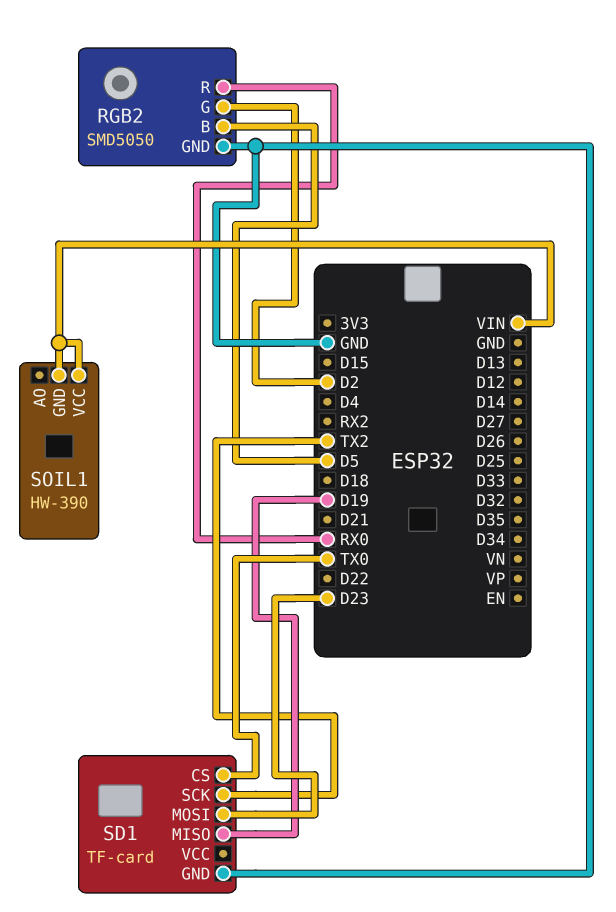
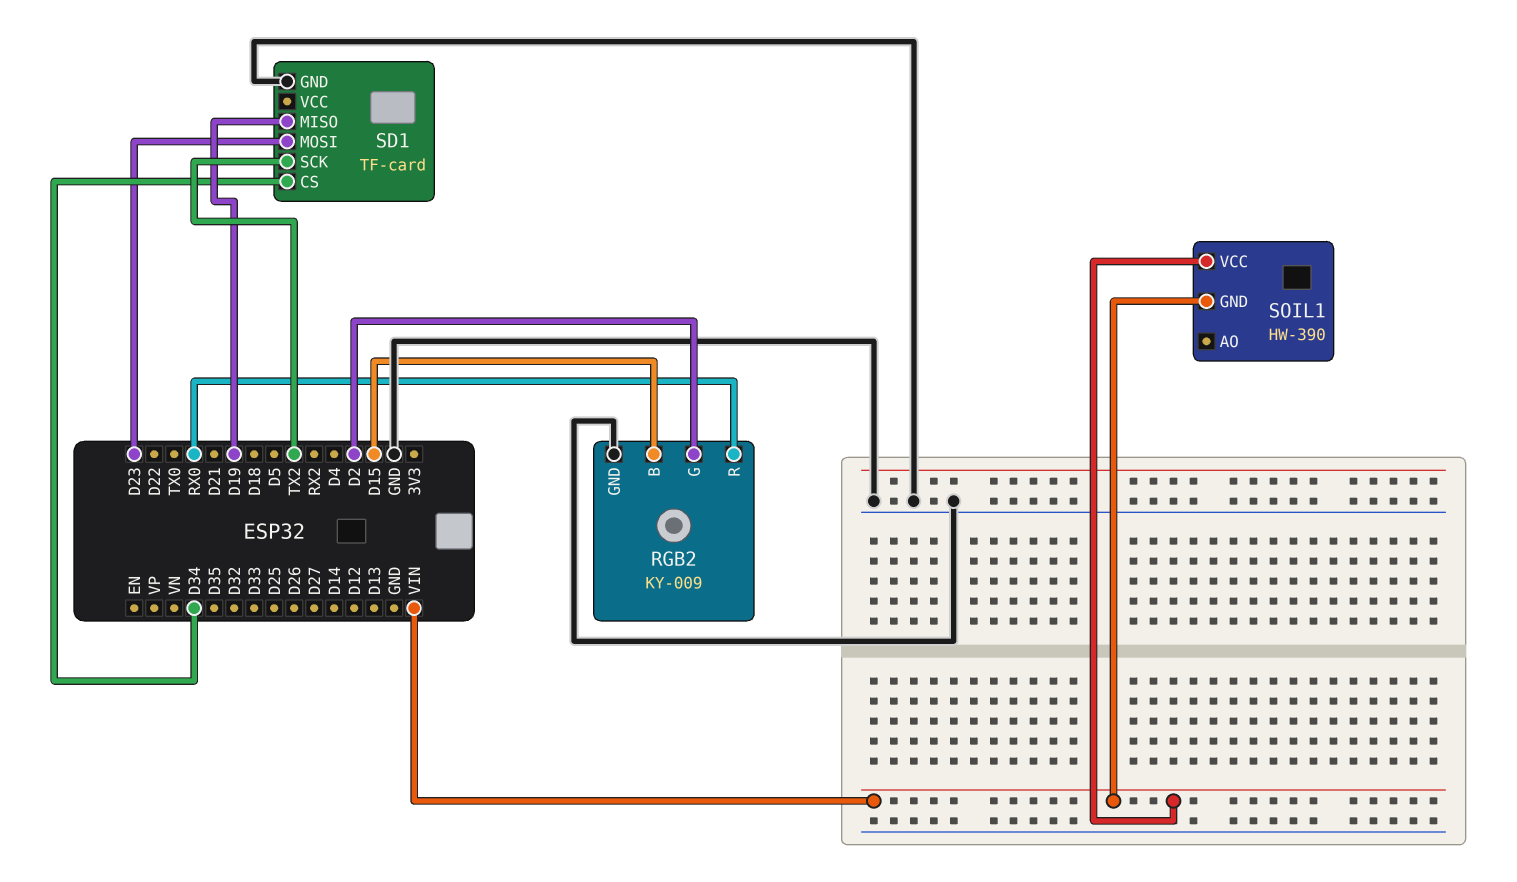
RGB2: SMD5050 -> KY-009
RGB2 pin B: D5 -> D15
SD1 pin CS: TX0 -> D34

